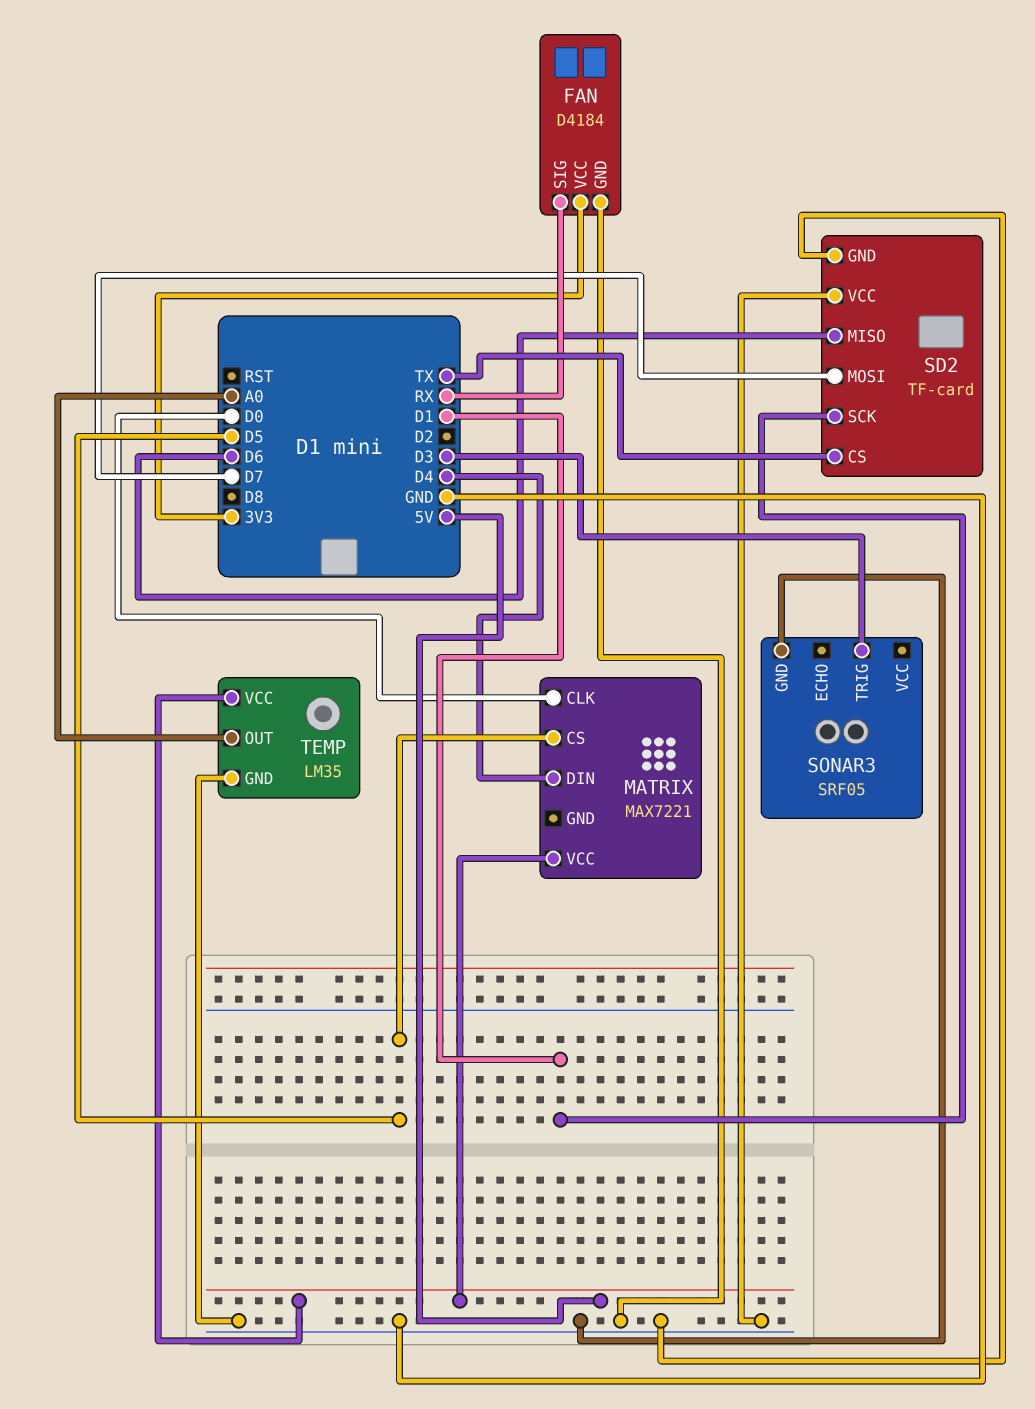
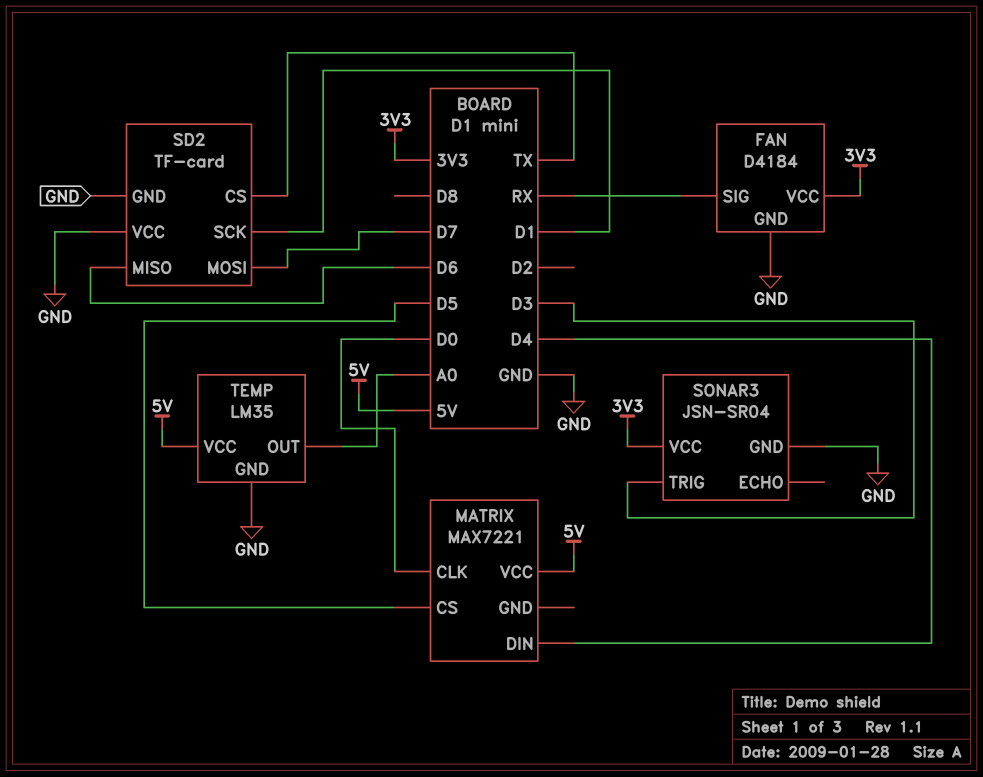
SONAR3: SRF05 -> JSN-SR04
SONAR3 pin VCC: none -> 3V3

